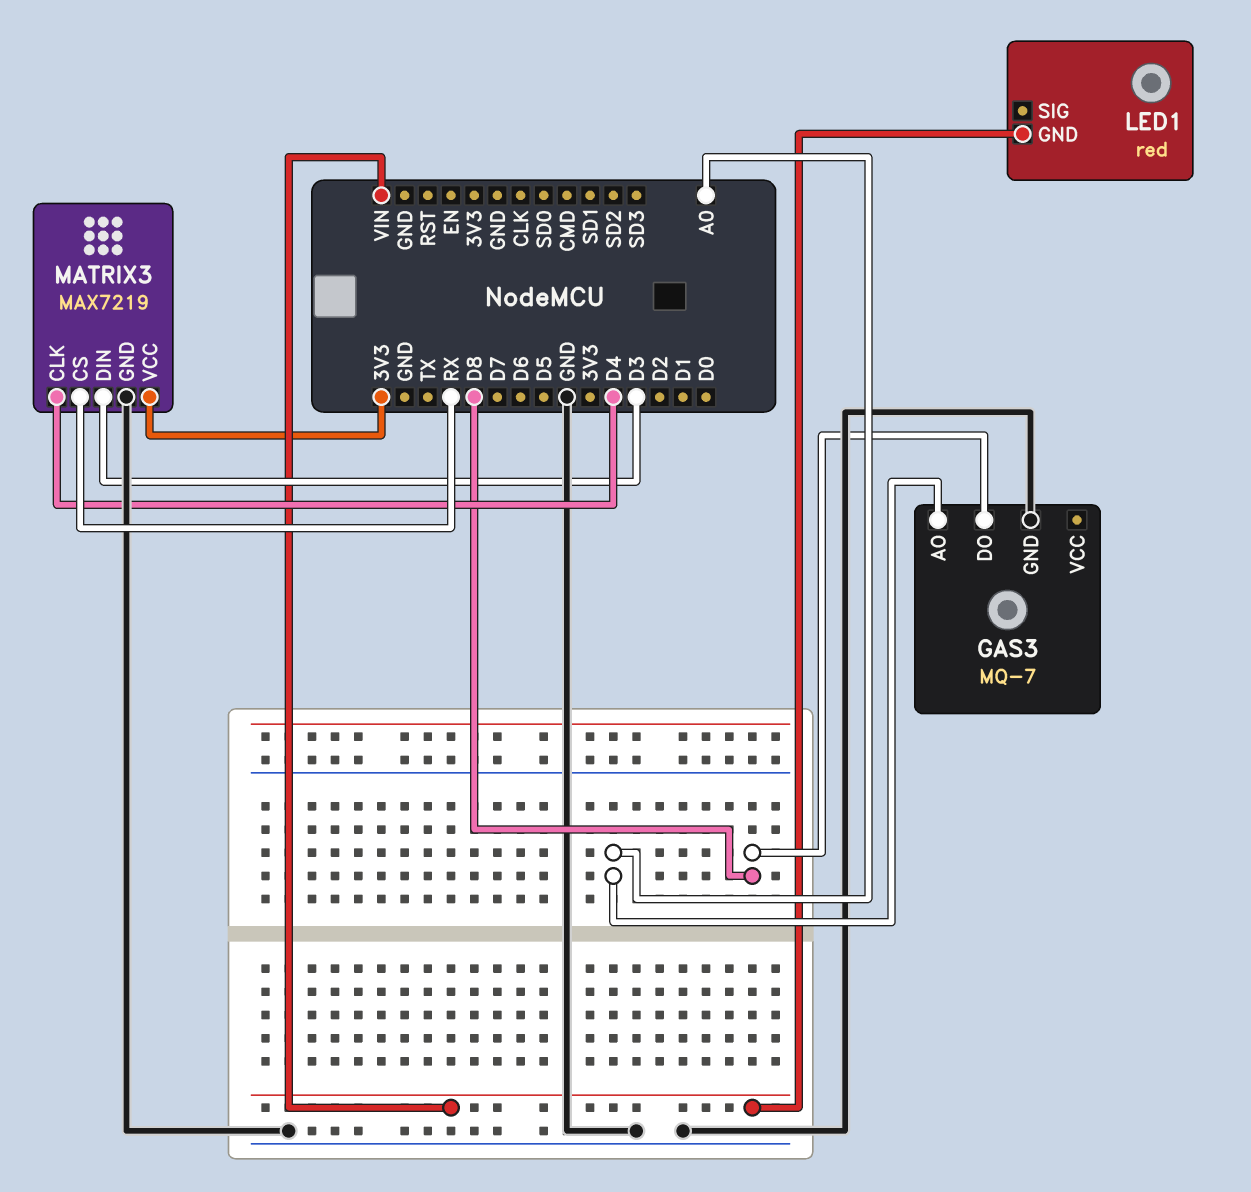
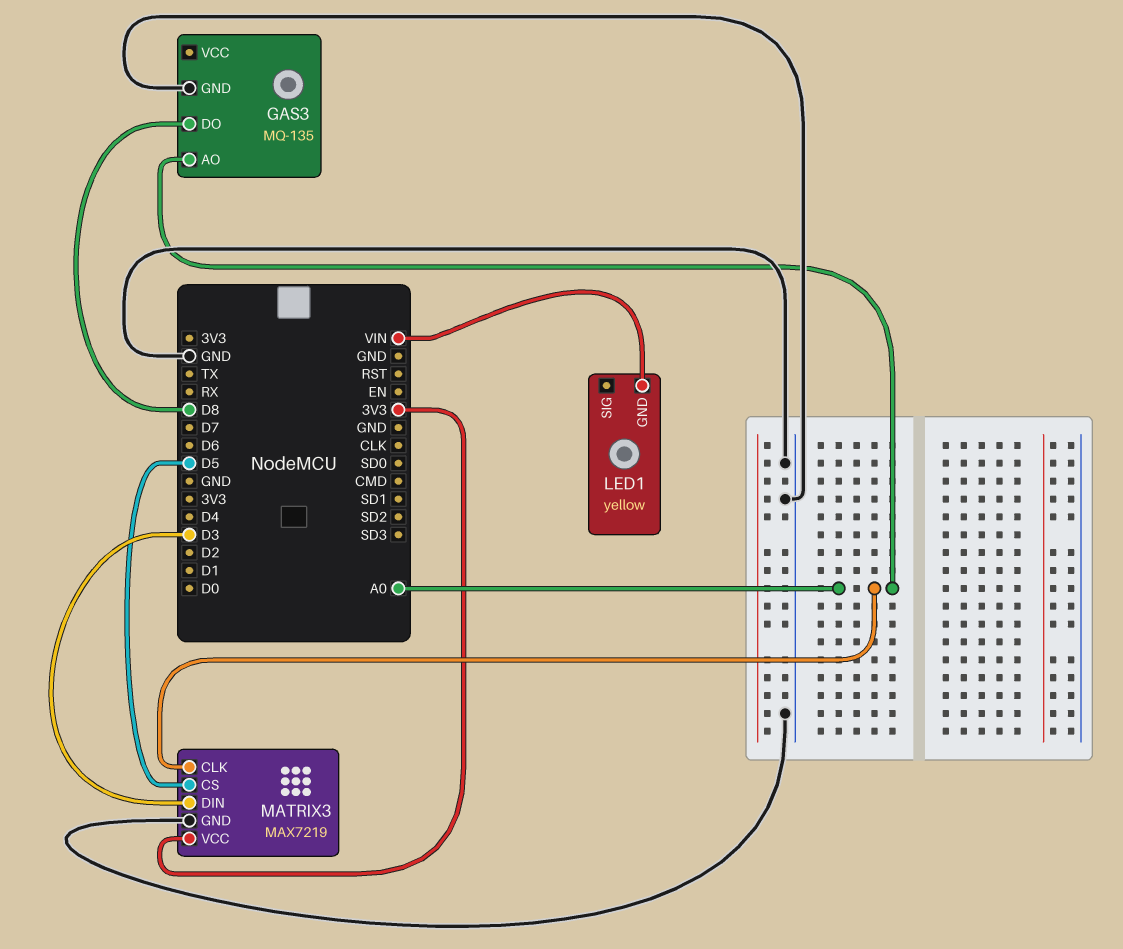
GAS3: MQ-7 -> MQ-135
LED1: red -> yellow
MATRIX3 pin CLK: D4 -> A0
MATRIX3 pin CS: RX -> D5

